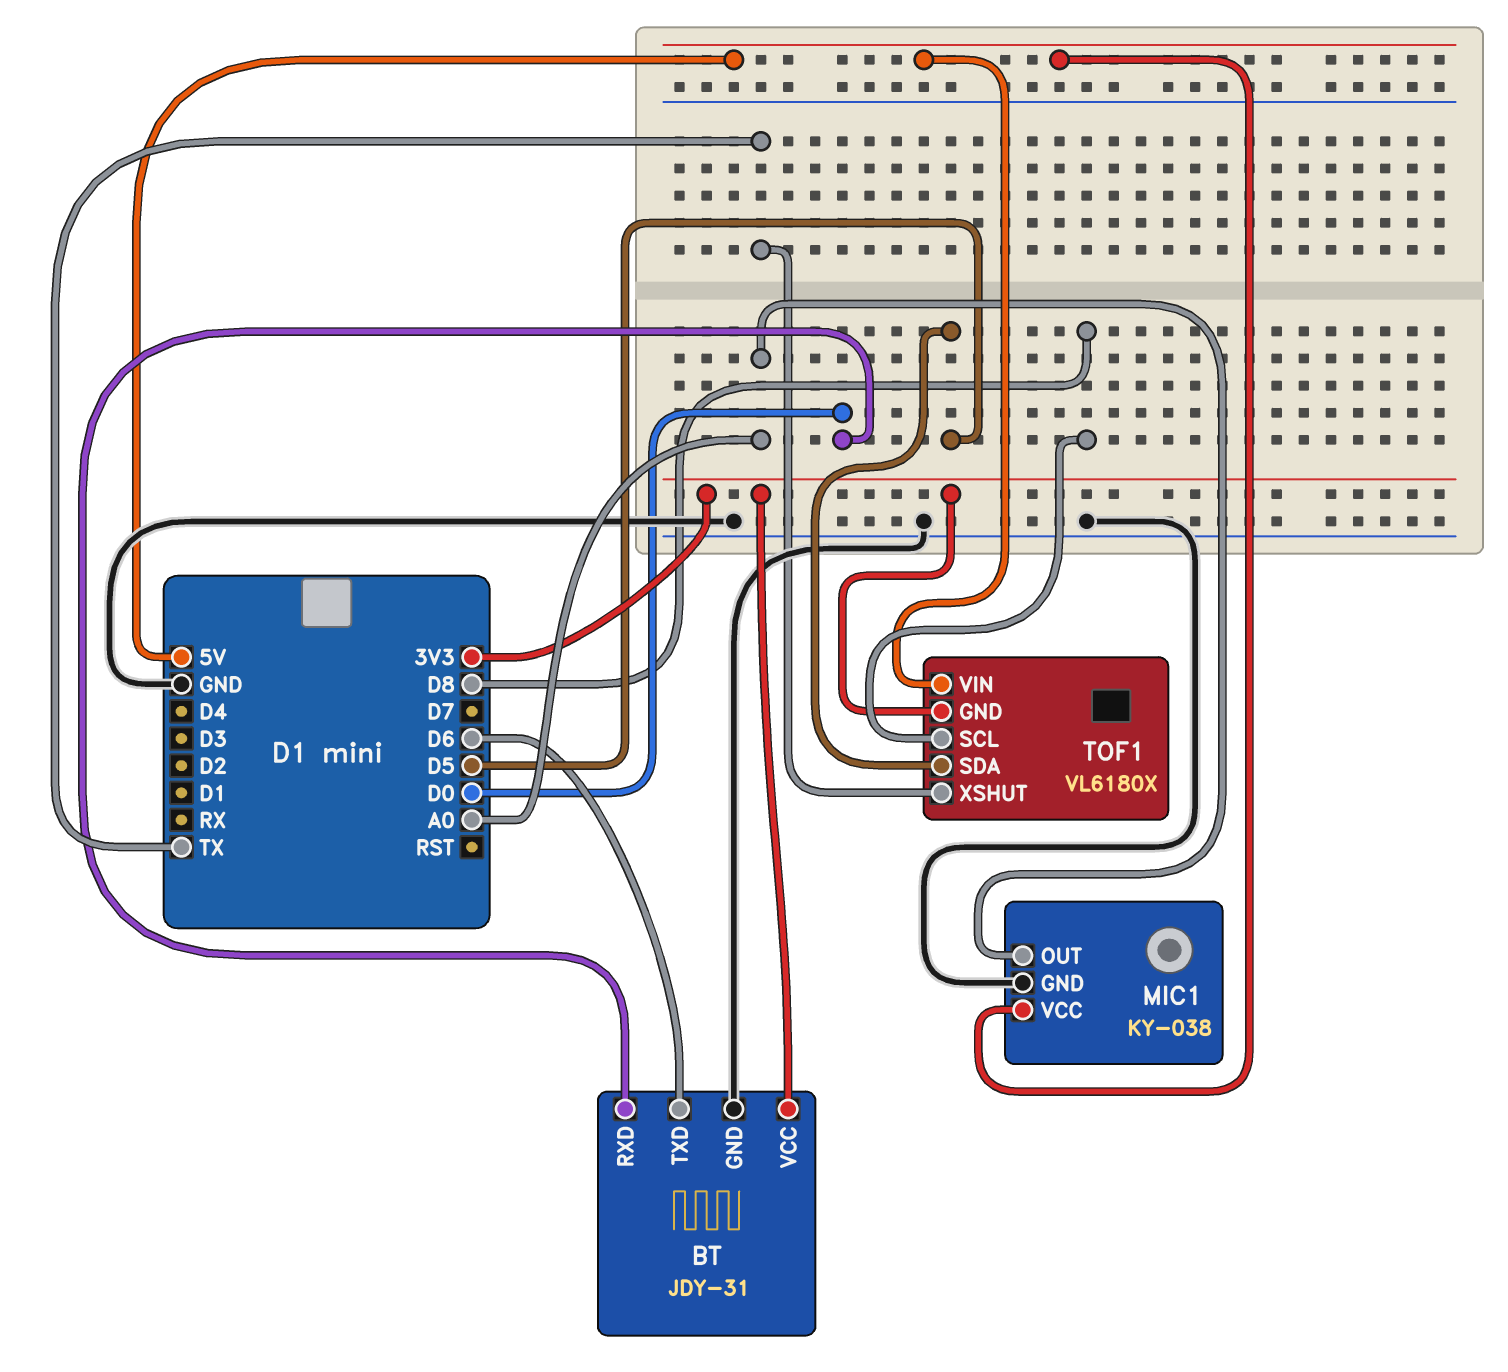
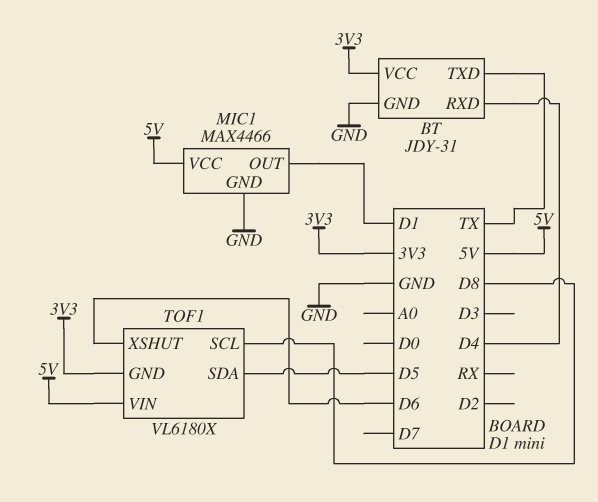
BT pin RXD: D0 -> D4
BT pin TXD: D6 -> TX
MIC1: KY-038 -> MAX4466
MIC1 pin OUT: A0 -> D1
TOF1 pin XSHUT: TX -> D6

